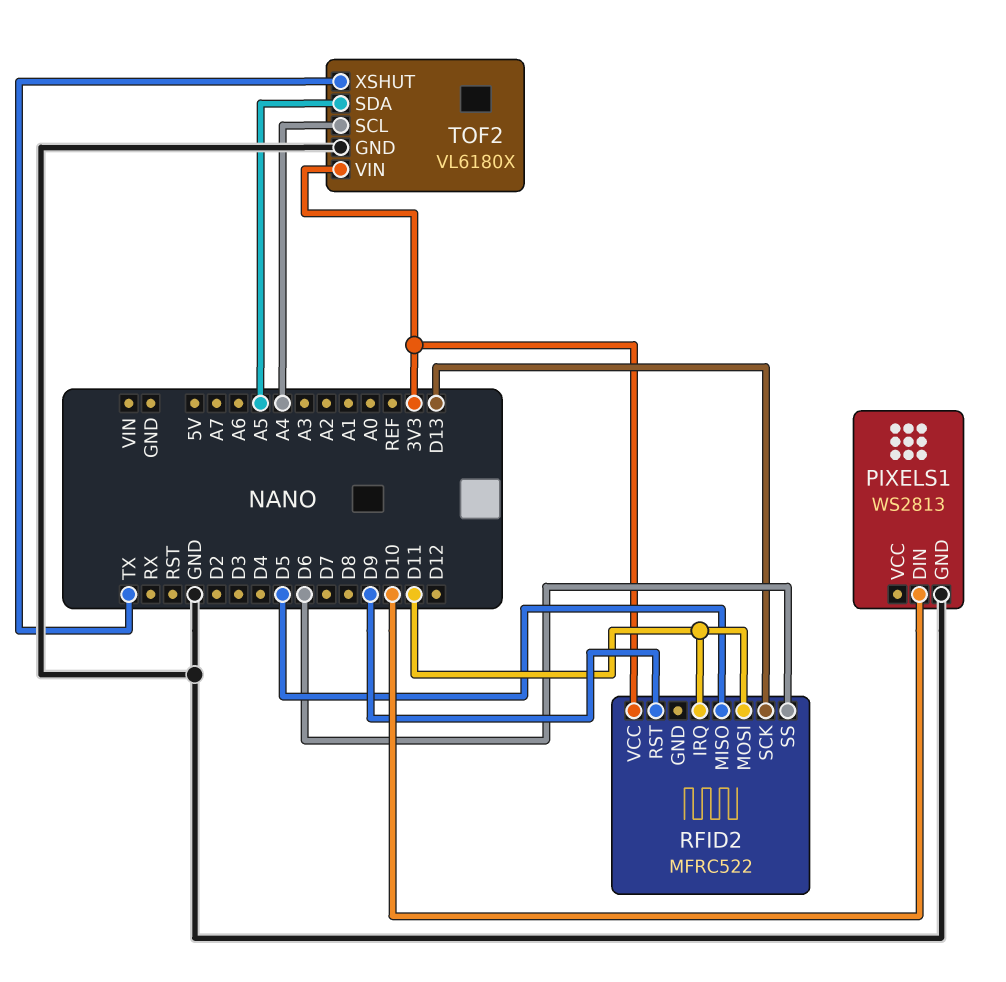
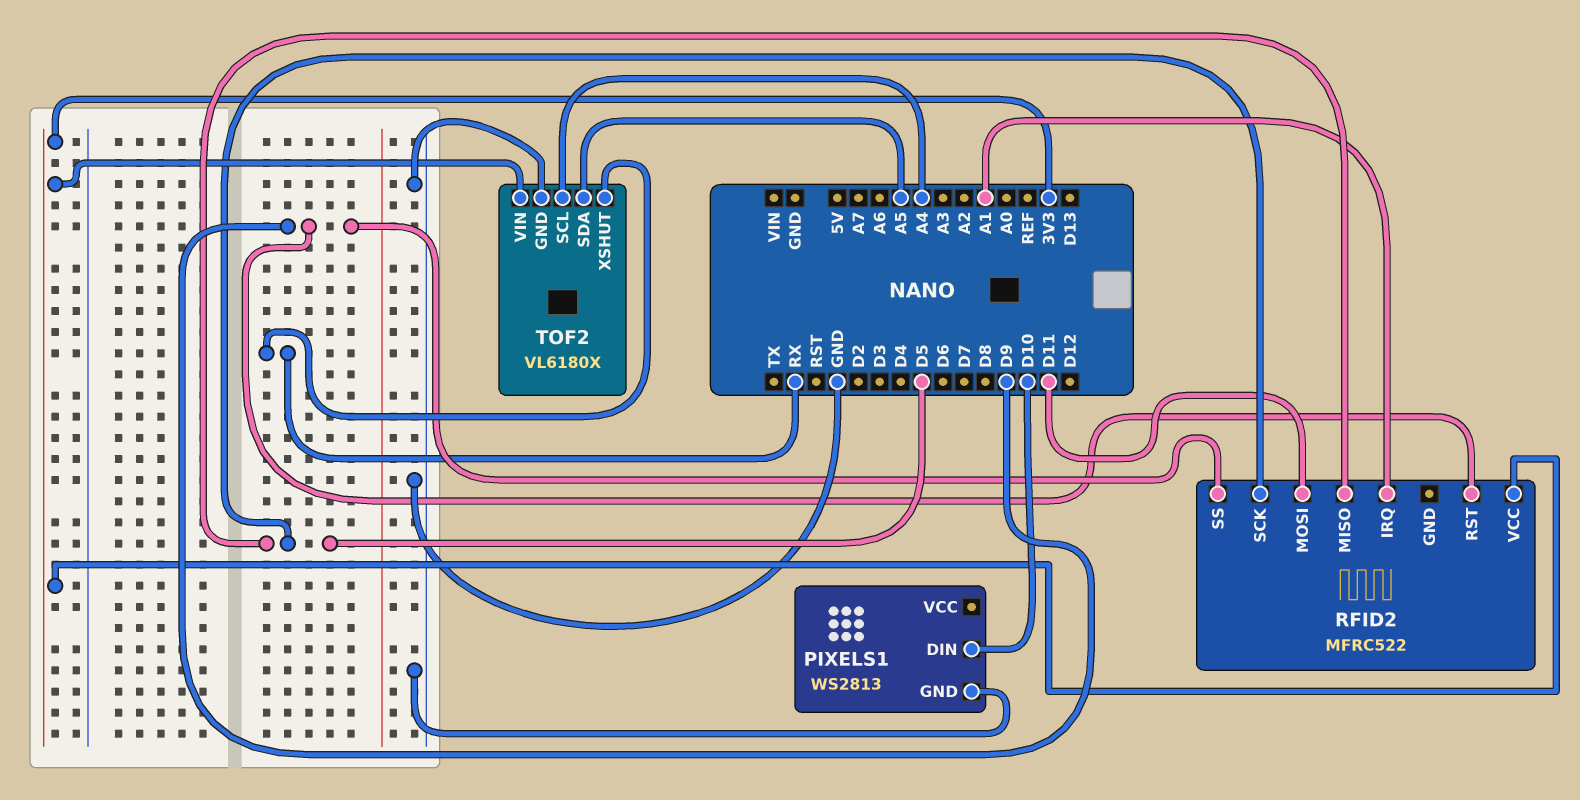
RFID2 pin IRQ: D11 -> A1
RFID2 pin SCK: D13 -> D5
RFID2 pin SS: D6 -> D9
TOF2 pin XSHUT: TX -> RX

